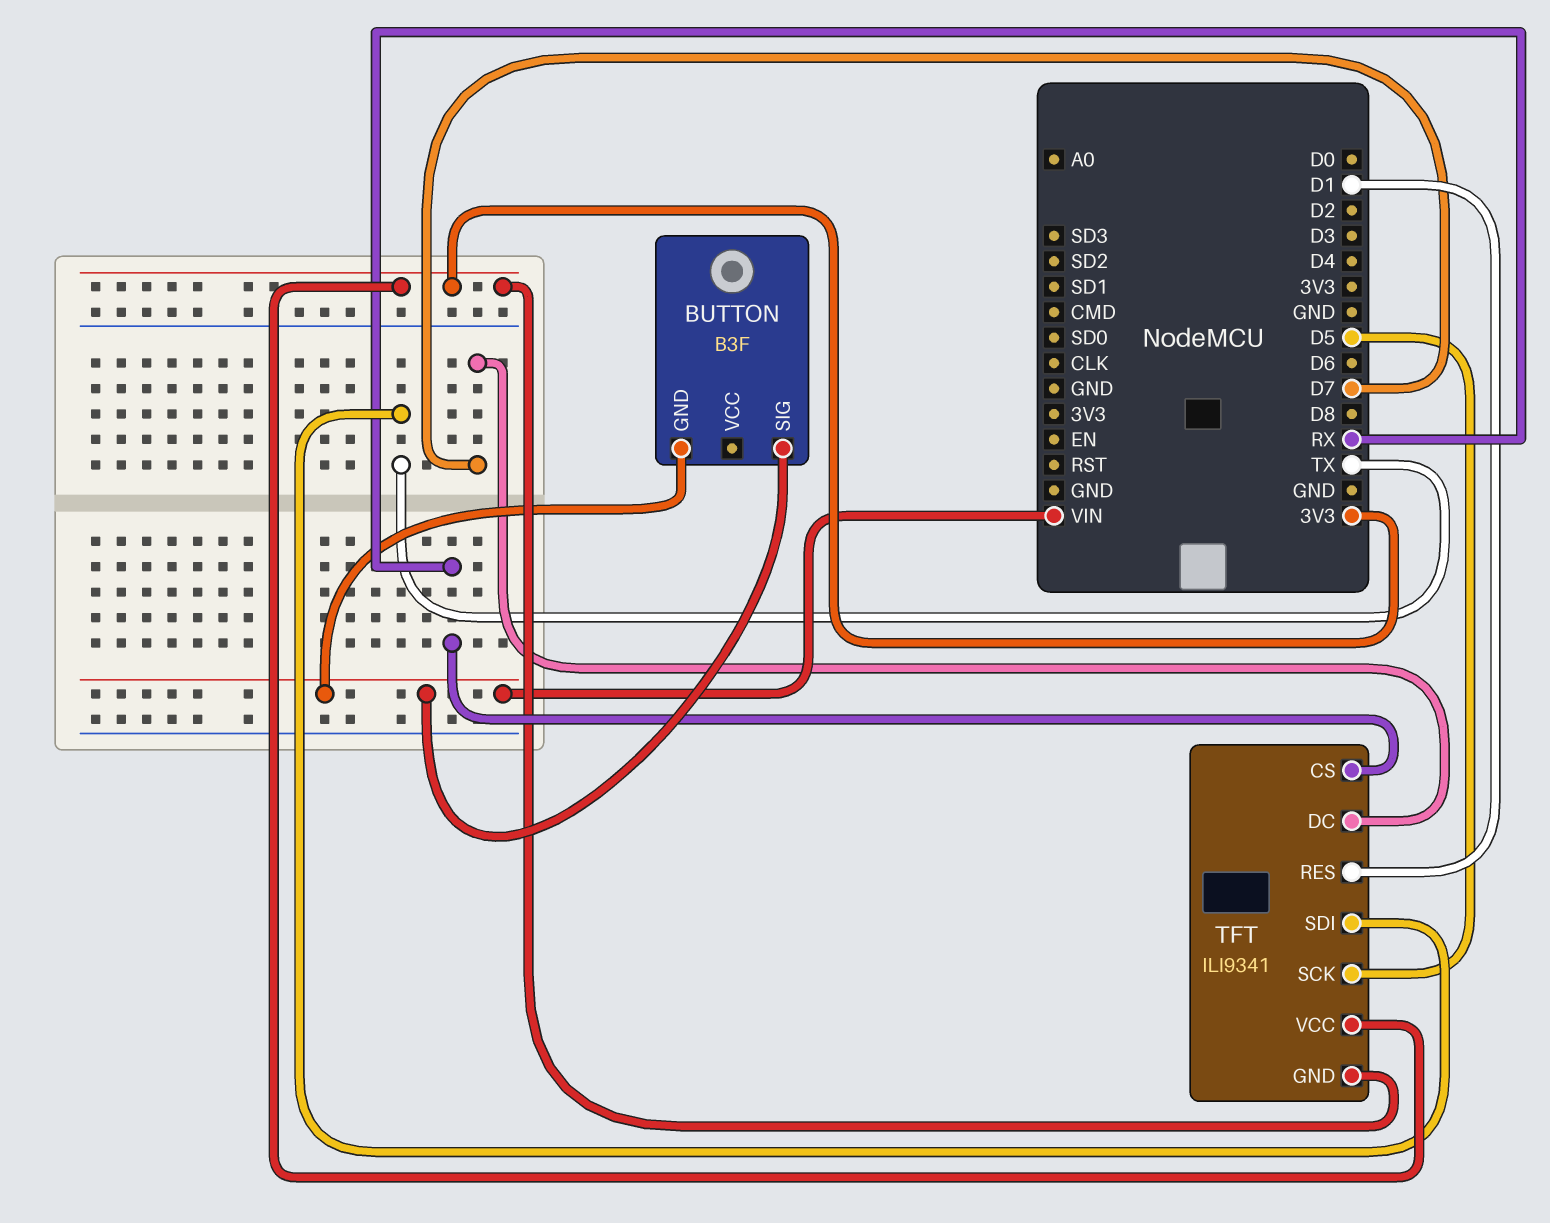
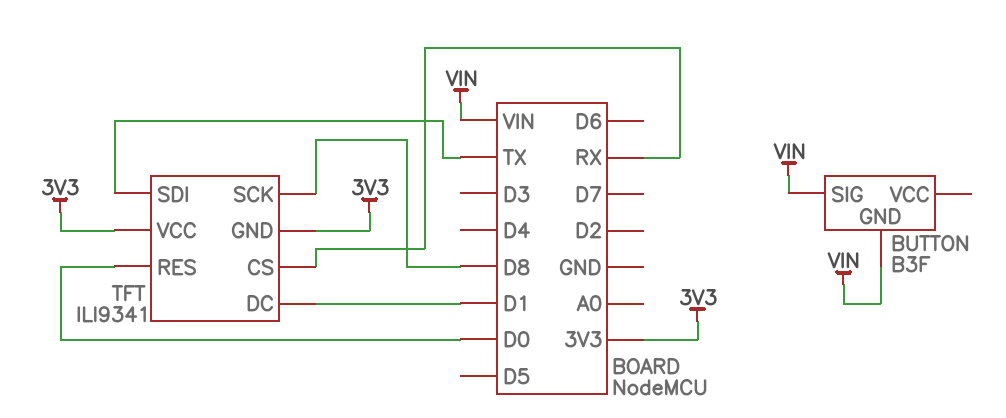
TFT pin DC: D7 -> D1
TFT pin RES: D1 -> D0
TFT pin SCK: D5 -> D8

